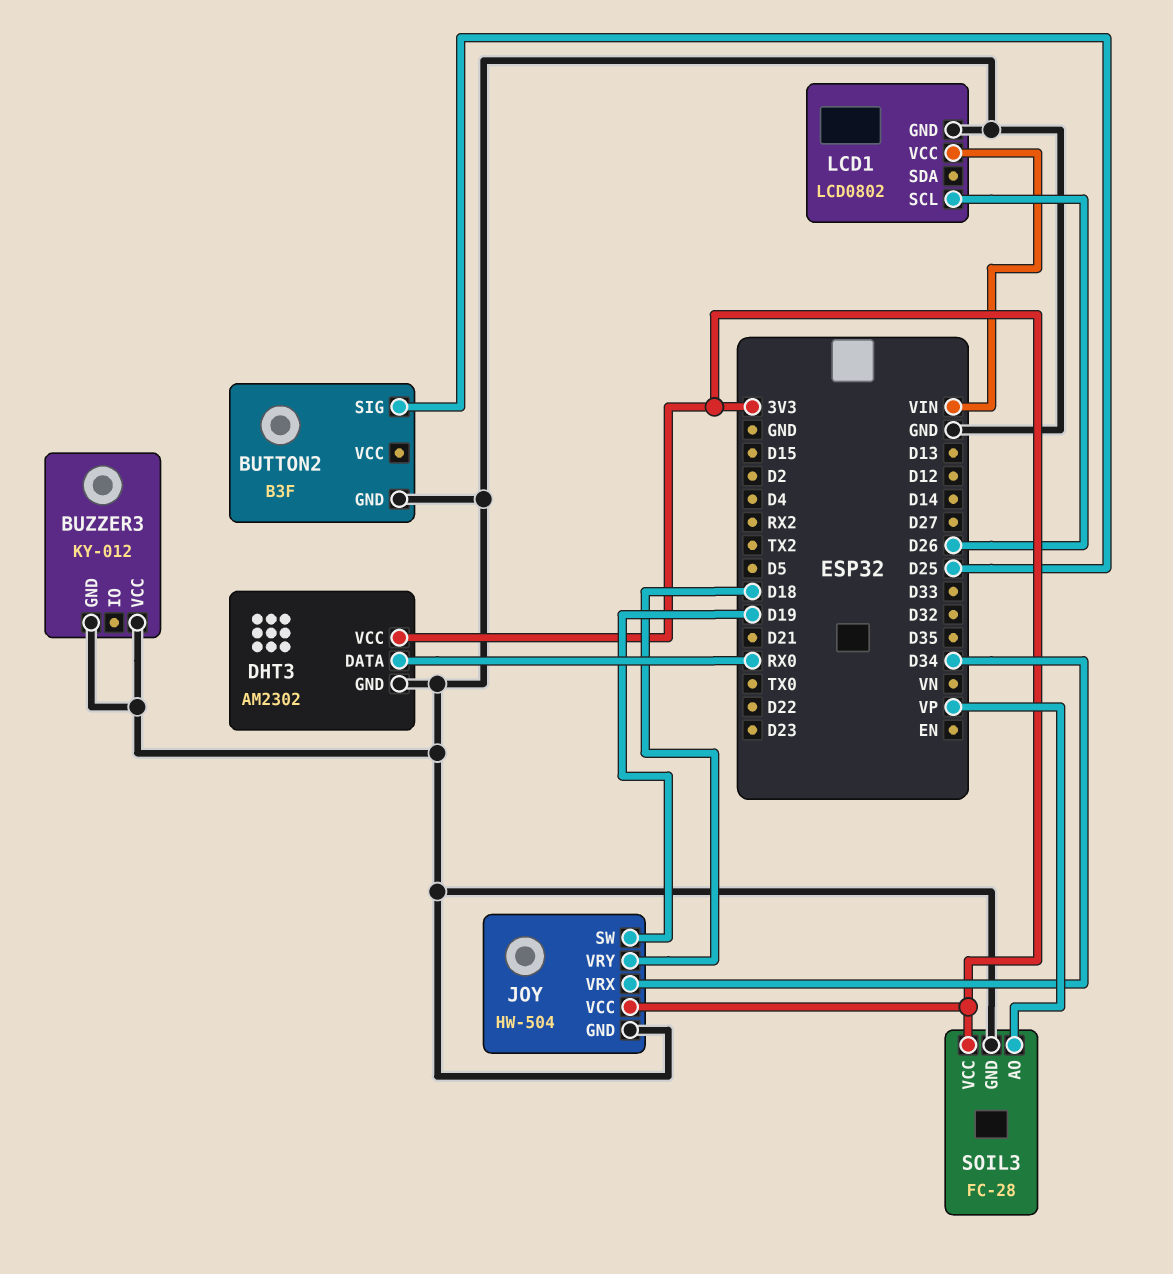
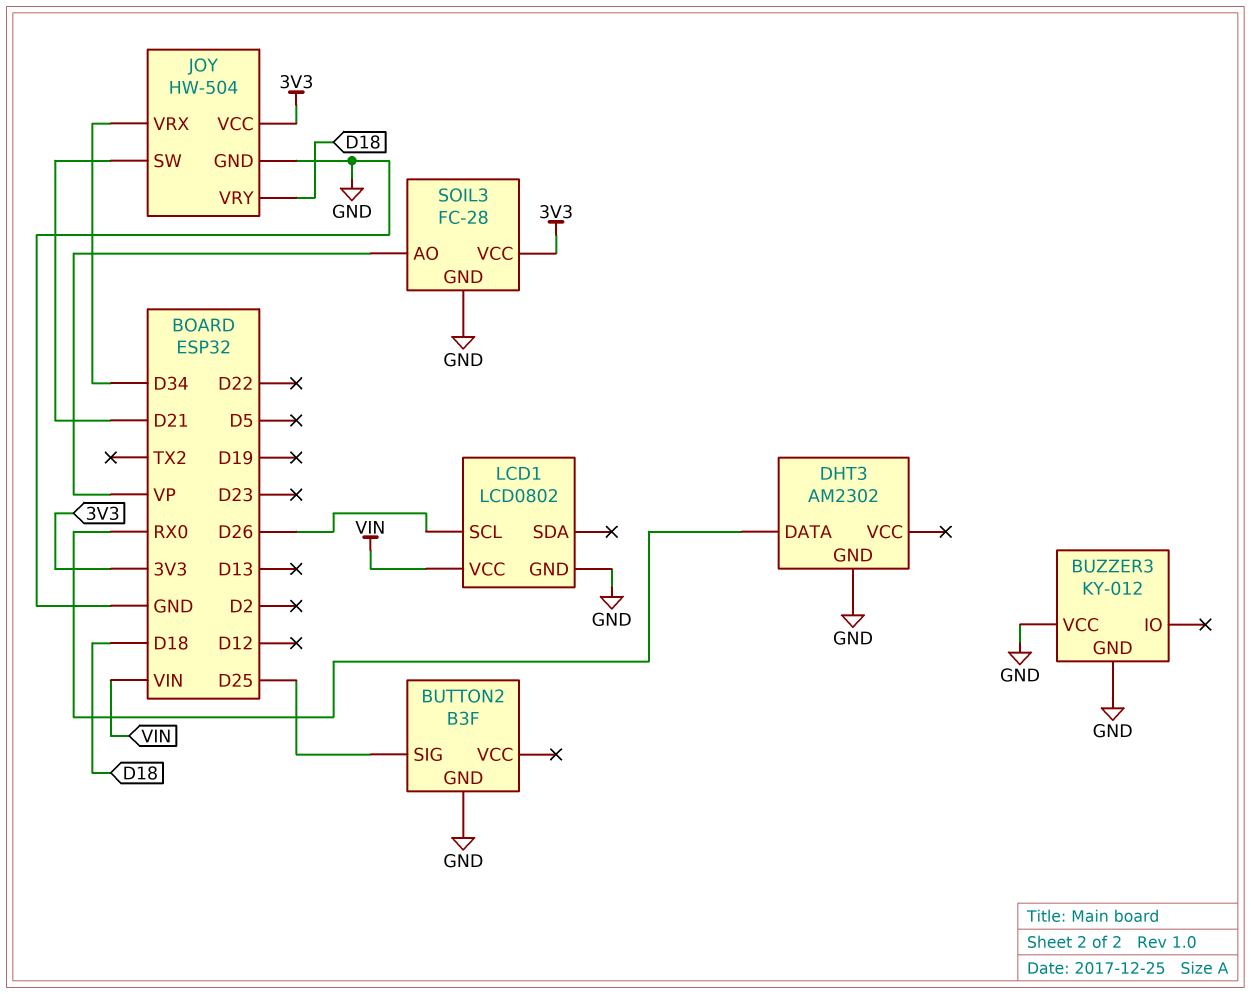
DHT3 pin VCC: 3V3 -> none
JOY pin SW: D19 -> D21

